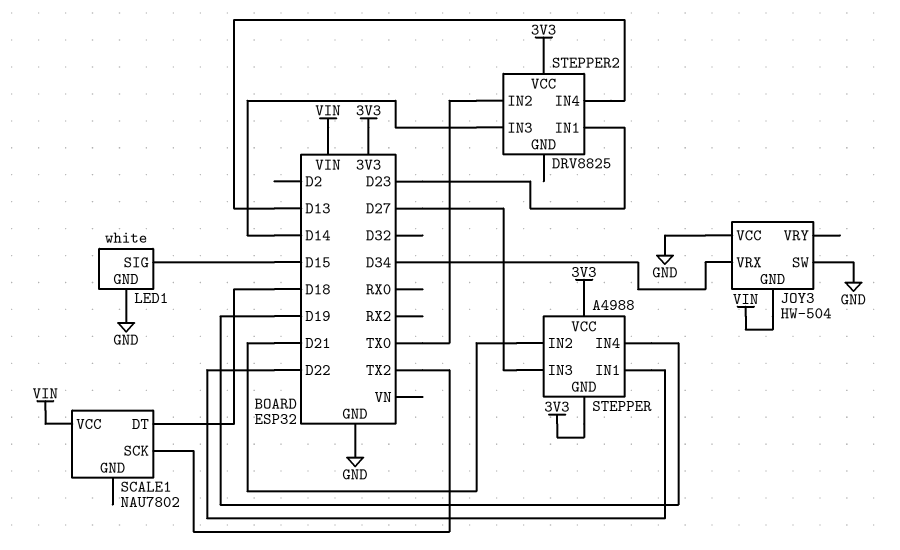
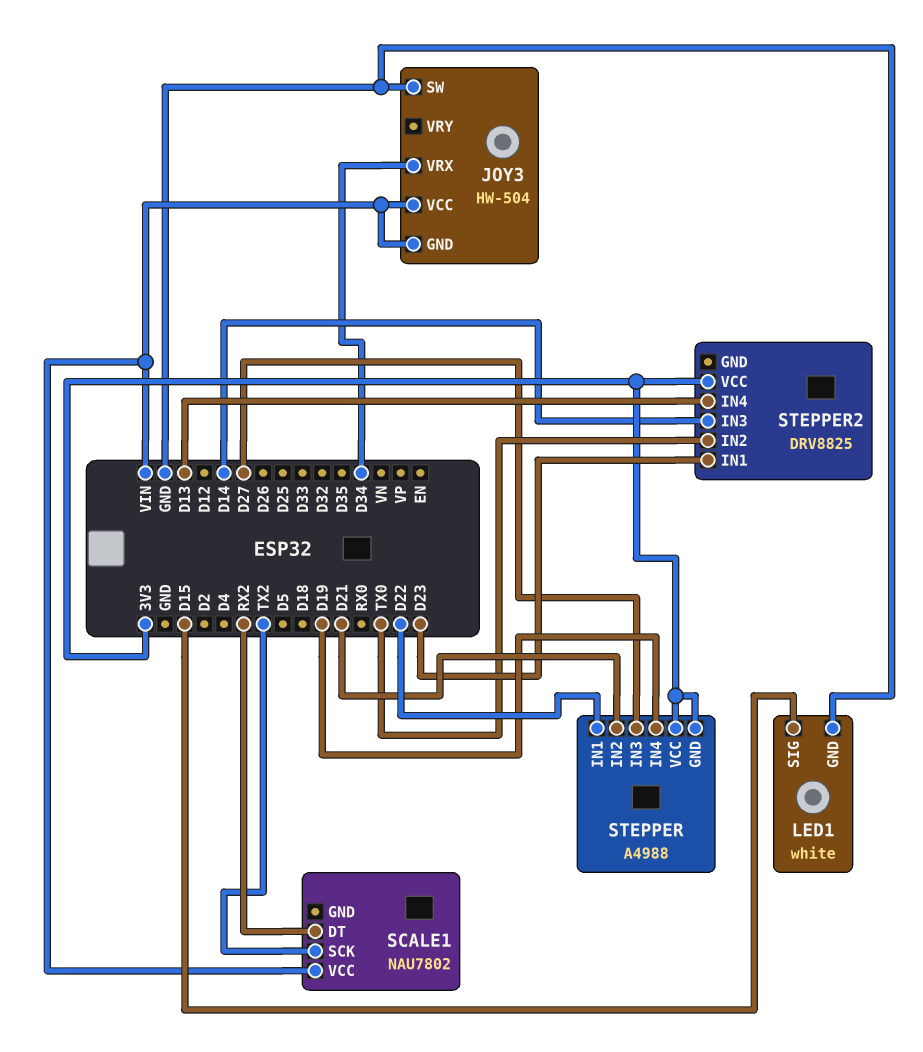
JOY3 pin VCC: GND -> VIN
SCALE1 pin DT: D18 -> RX2

